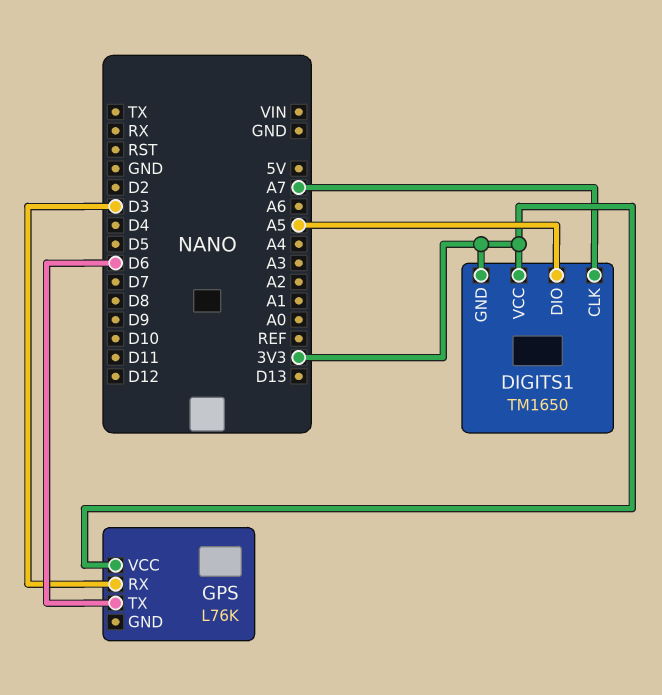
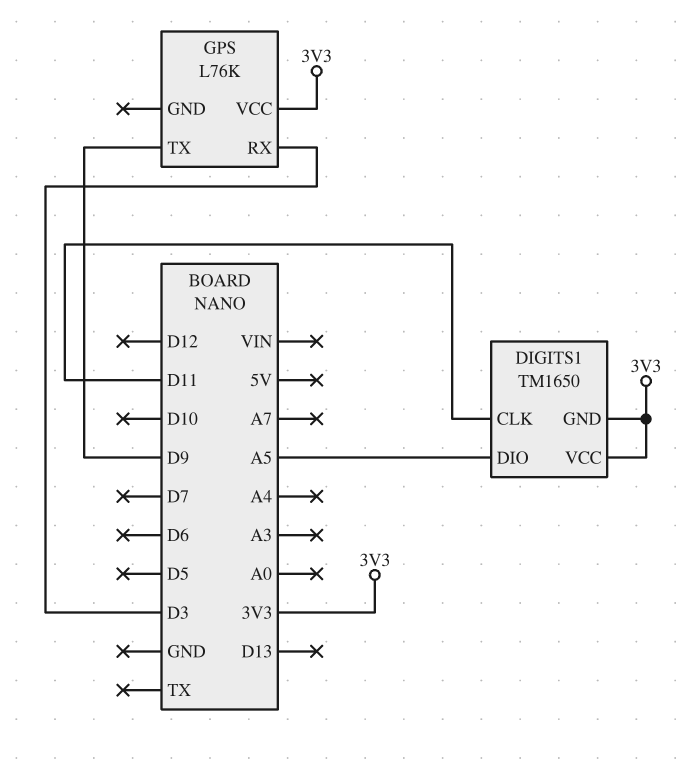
DIGITS1 pin CLK: A7 -> D11
GPS pin TX: D6 -> D9

